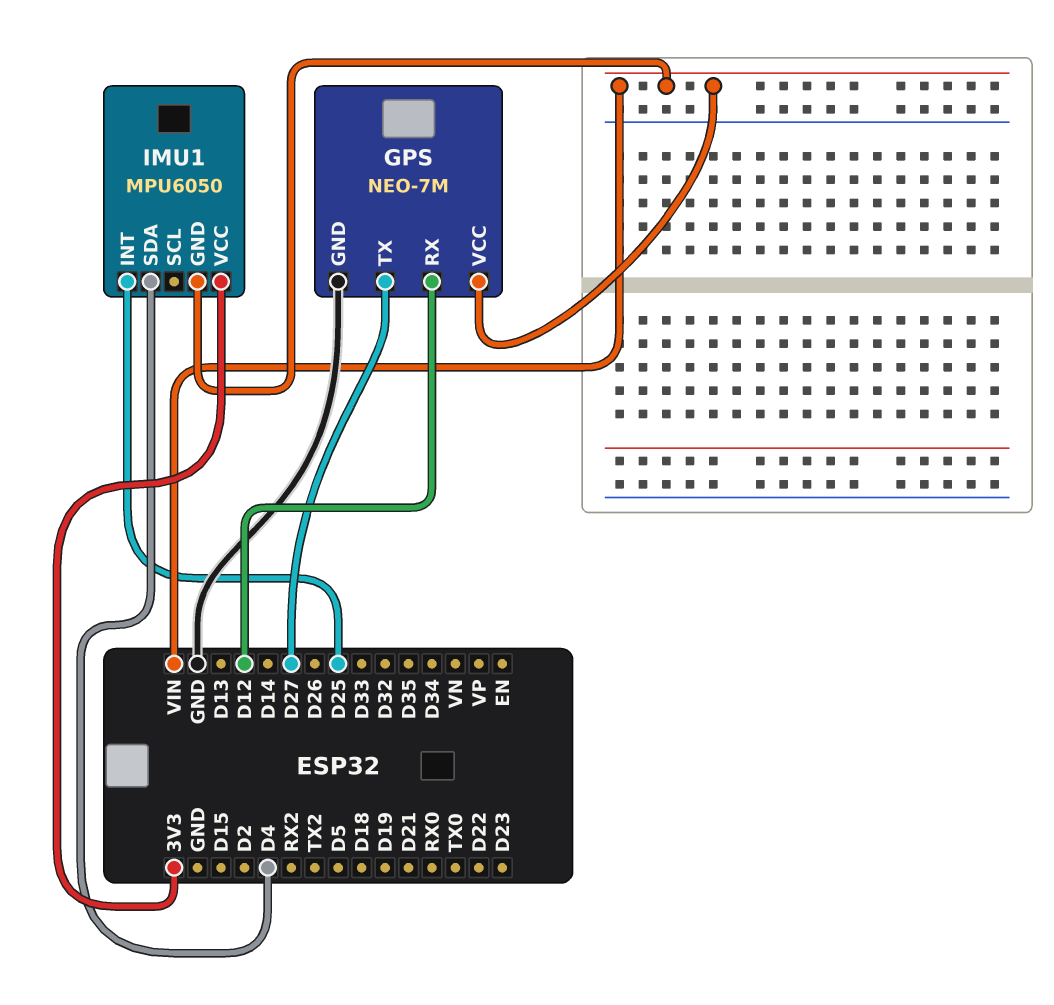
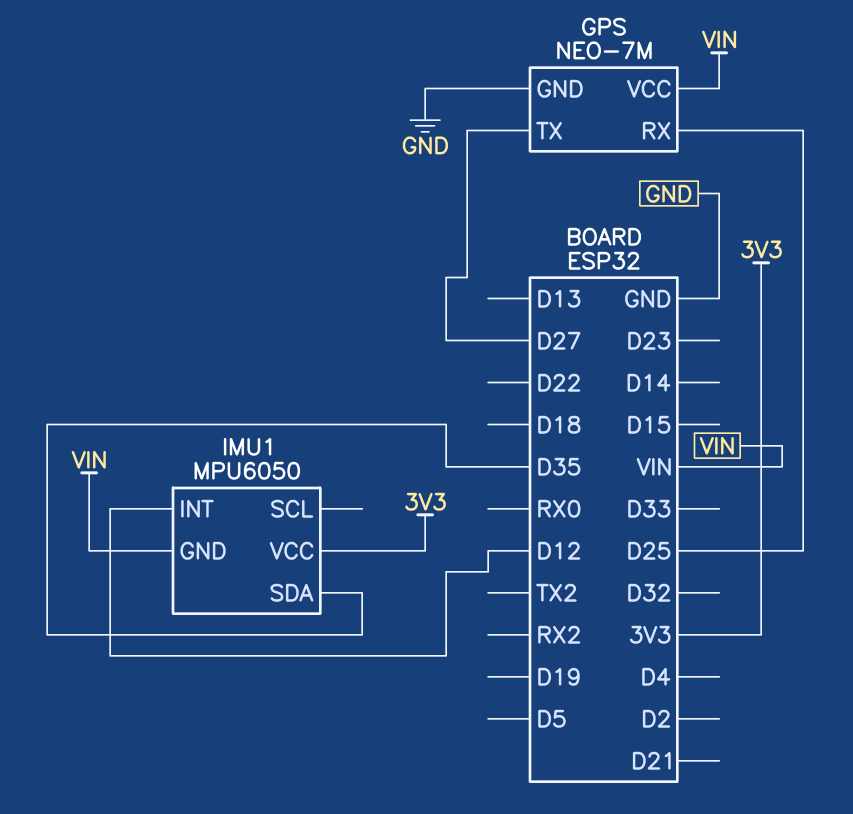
GPS pin RX: D12 -> D25
IMU1 pin INT: D25 -> D12
IMU1 pin SDA: D4 -> D35

